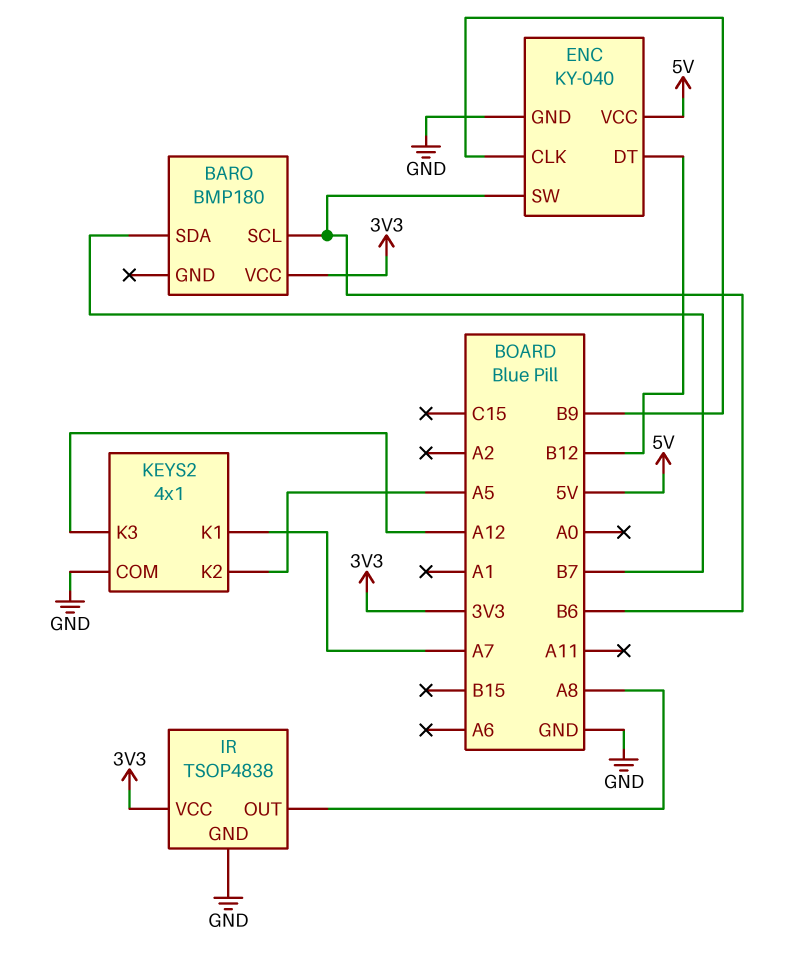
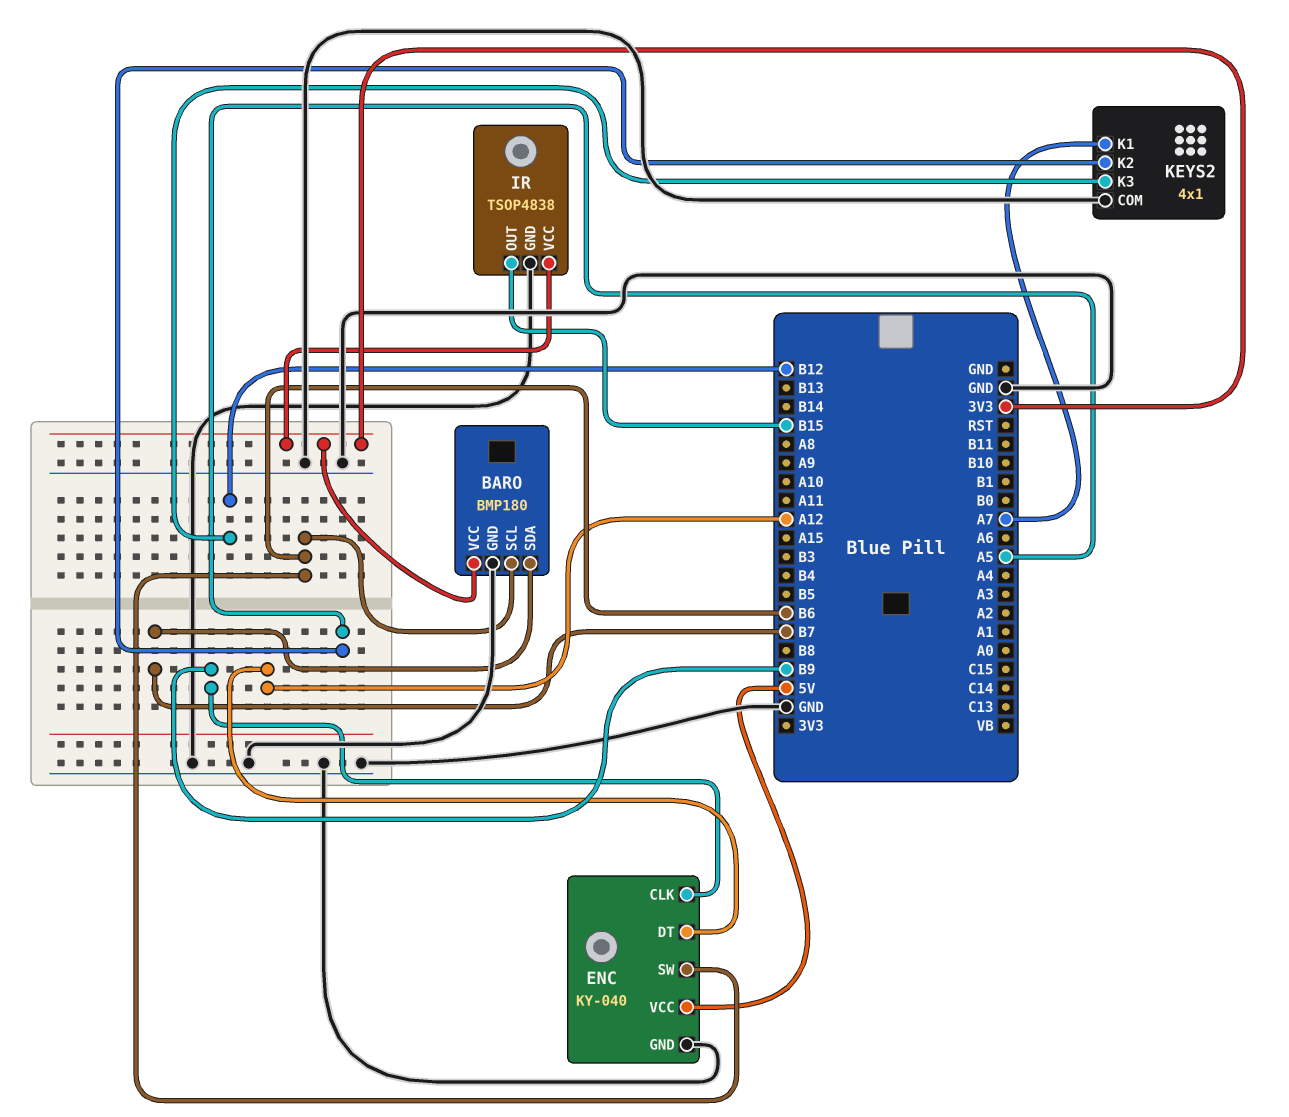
BARO pin GND: none -> GND
ENC pin DT: B12 -> A12
IR pin OUT: A8 -> B15
KEYS2 pin K3: A12 -> B12

